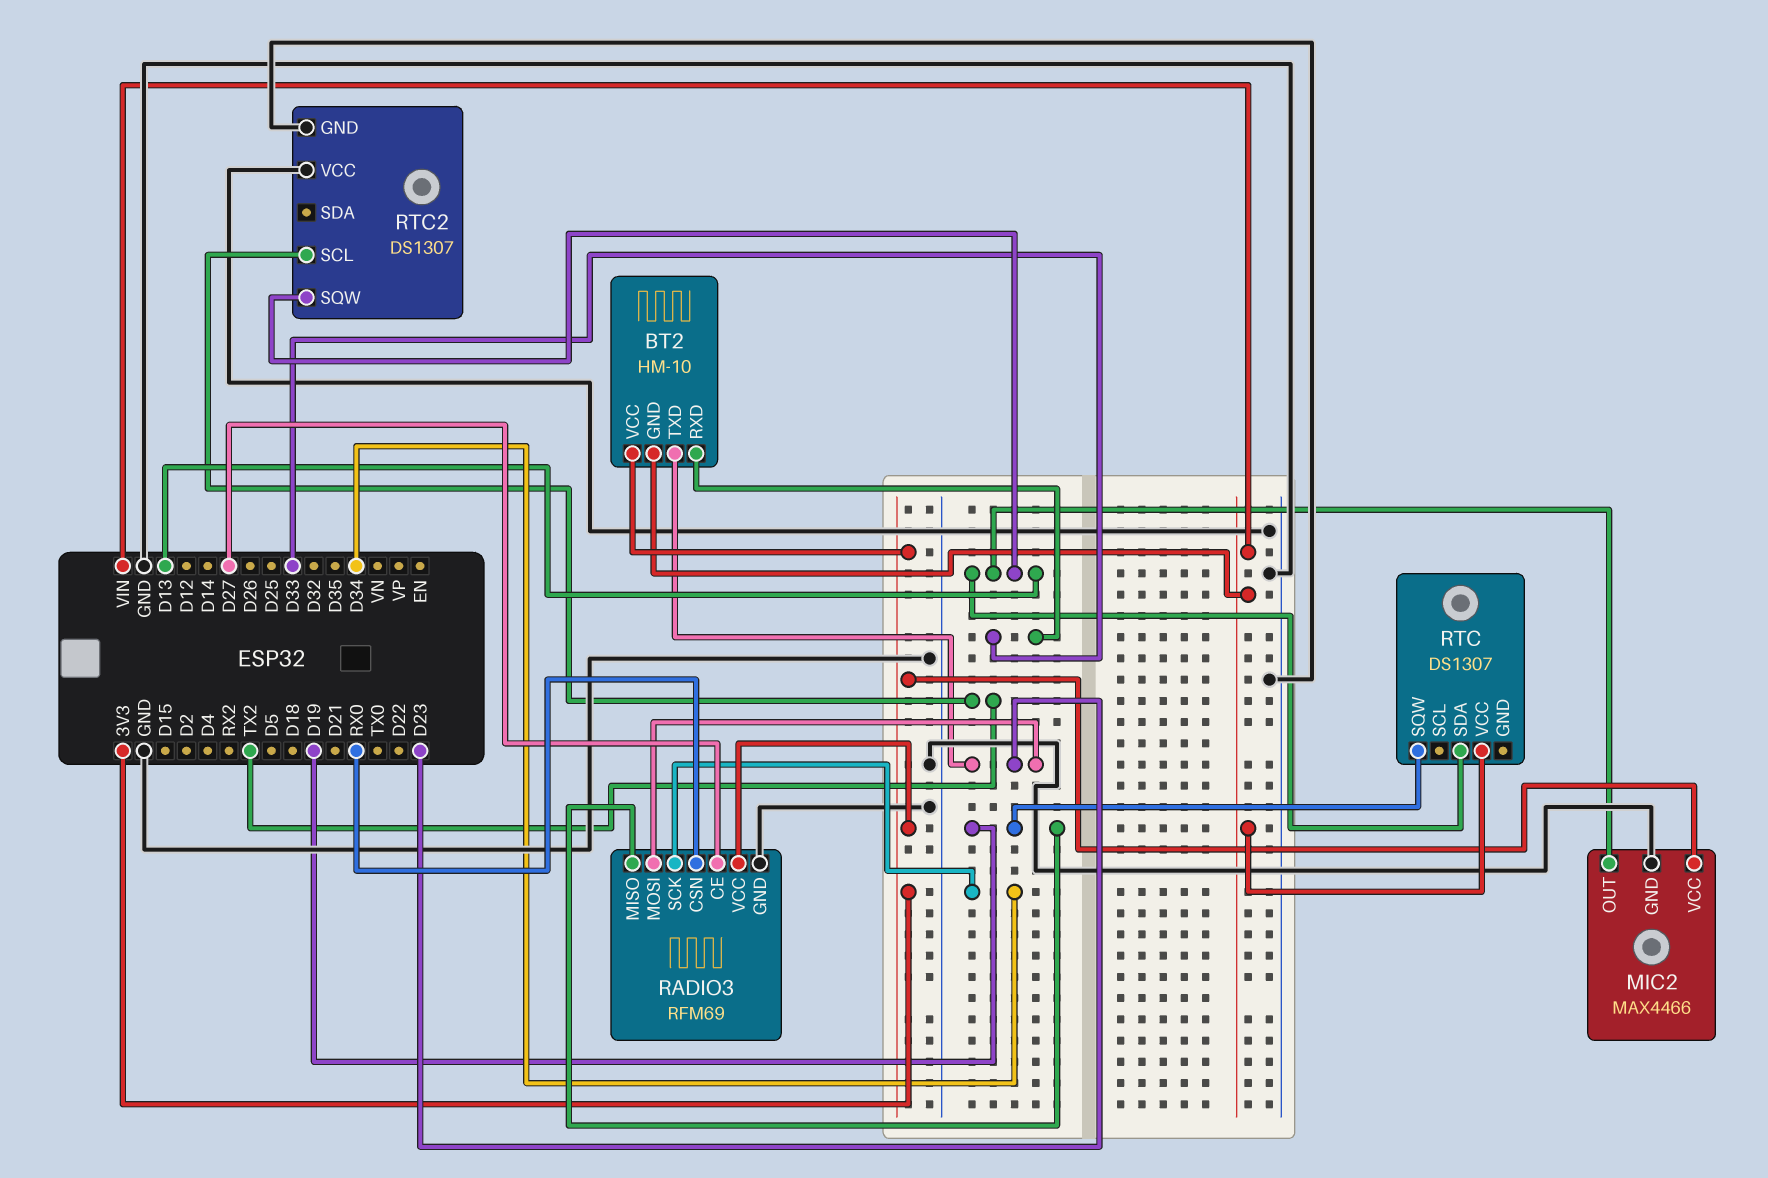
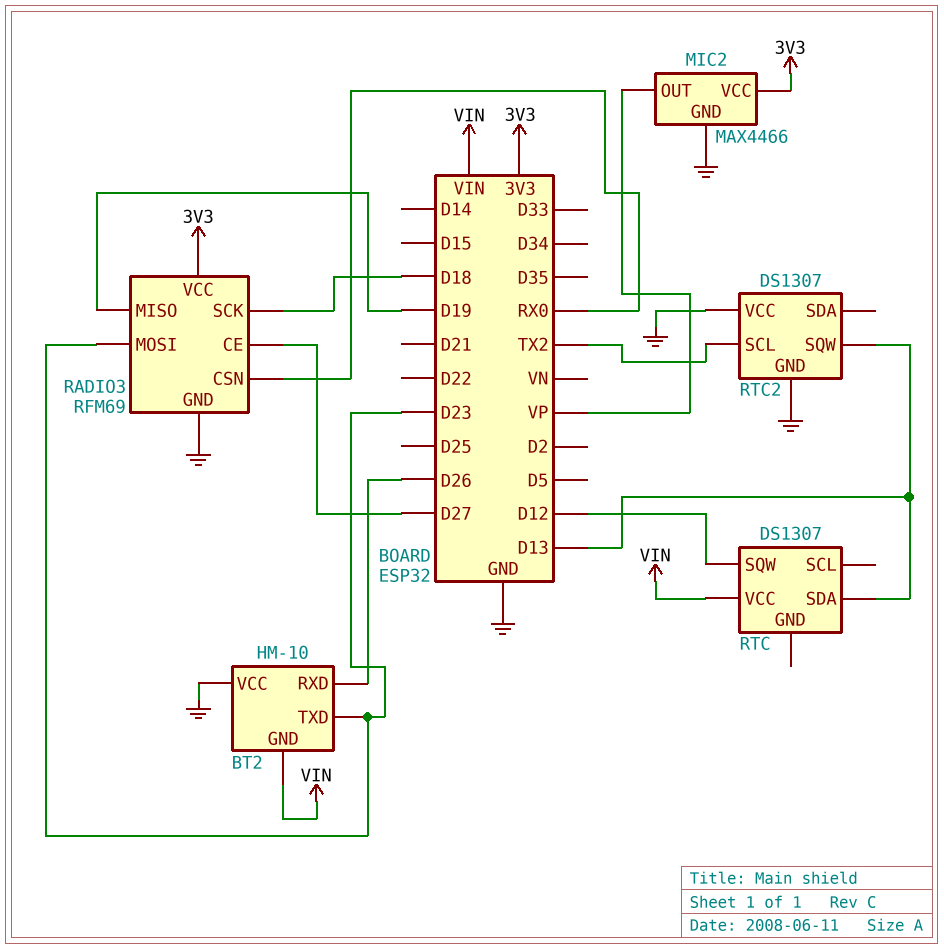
BT2 pin RXD: D33 -> D26
BT2 pin VCC: 3V3 -> GND
MIC2 pin OUT: D13 -> VP
RADIO3 pin SCK: D34 -> D18
RTC pin SQW: D19 -> D12

